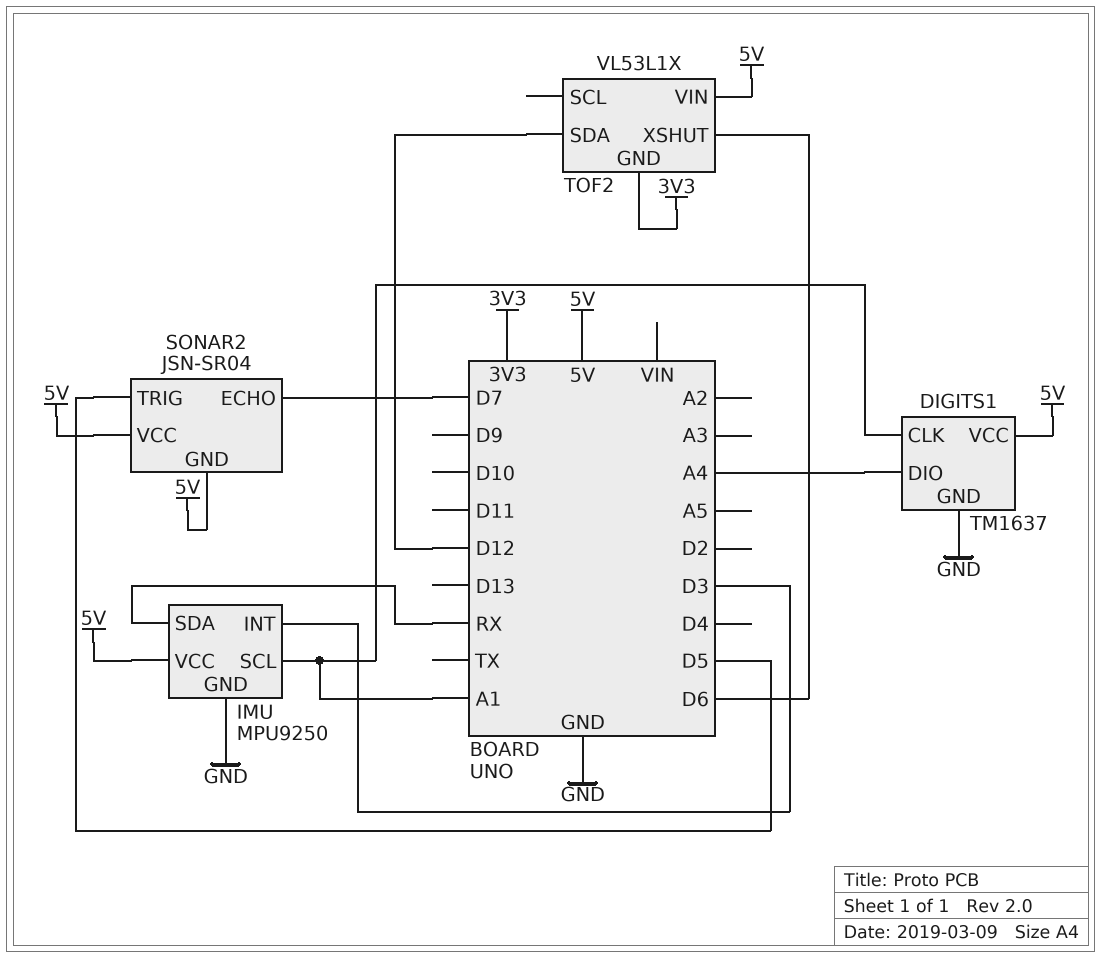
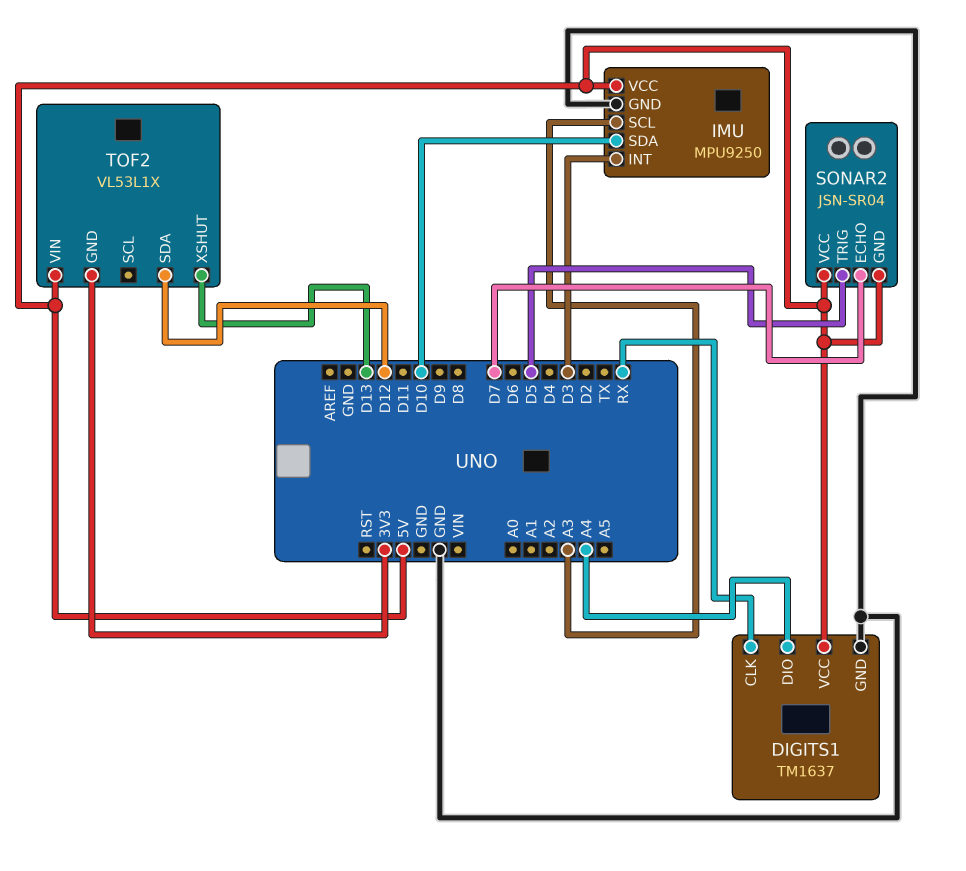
DIGITS1 pin CLK: A1 -> RX
IMU pin SCL: A1 -> A3
IMU pin SDA: RX -> D10
TOF2 pin XSHUT: D6 -> D13

